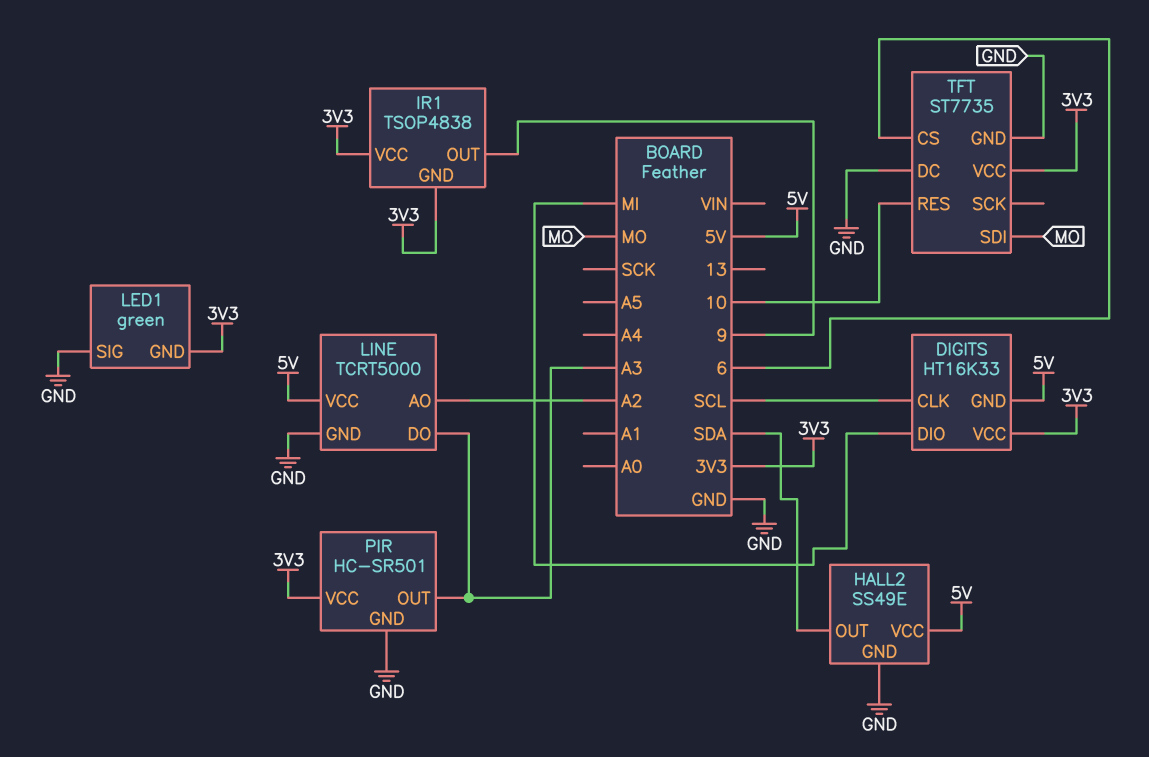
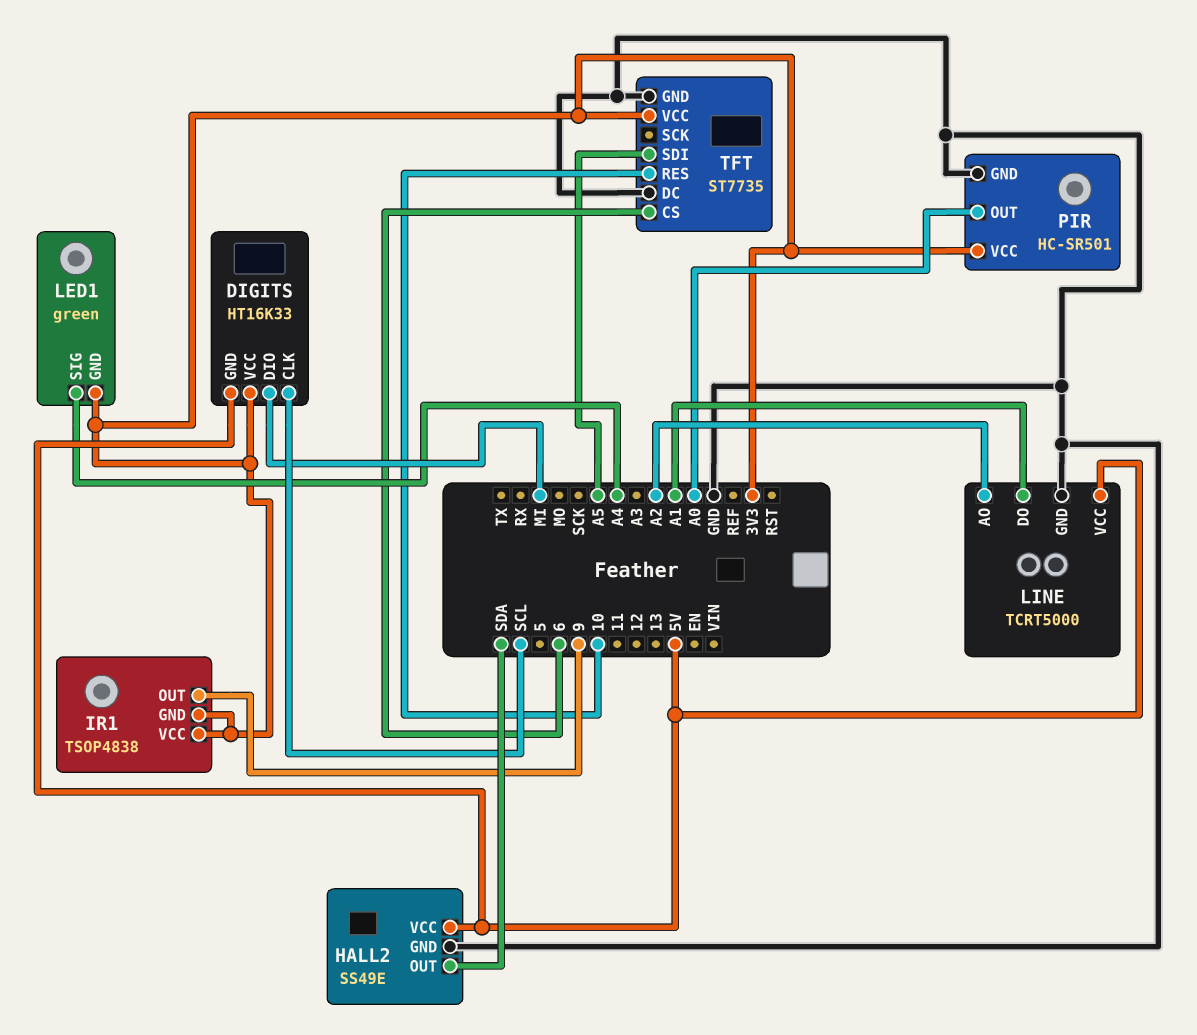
LED1 pin SIG: GND -> A4
LINE pin DO: A3 -> A1
PIR pin OUT: A3 -> A0
TFT pin SDI: MO -> A5

